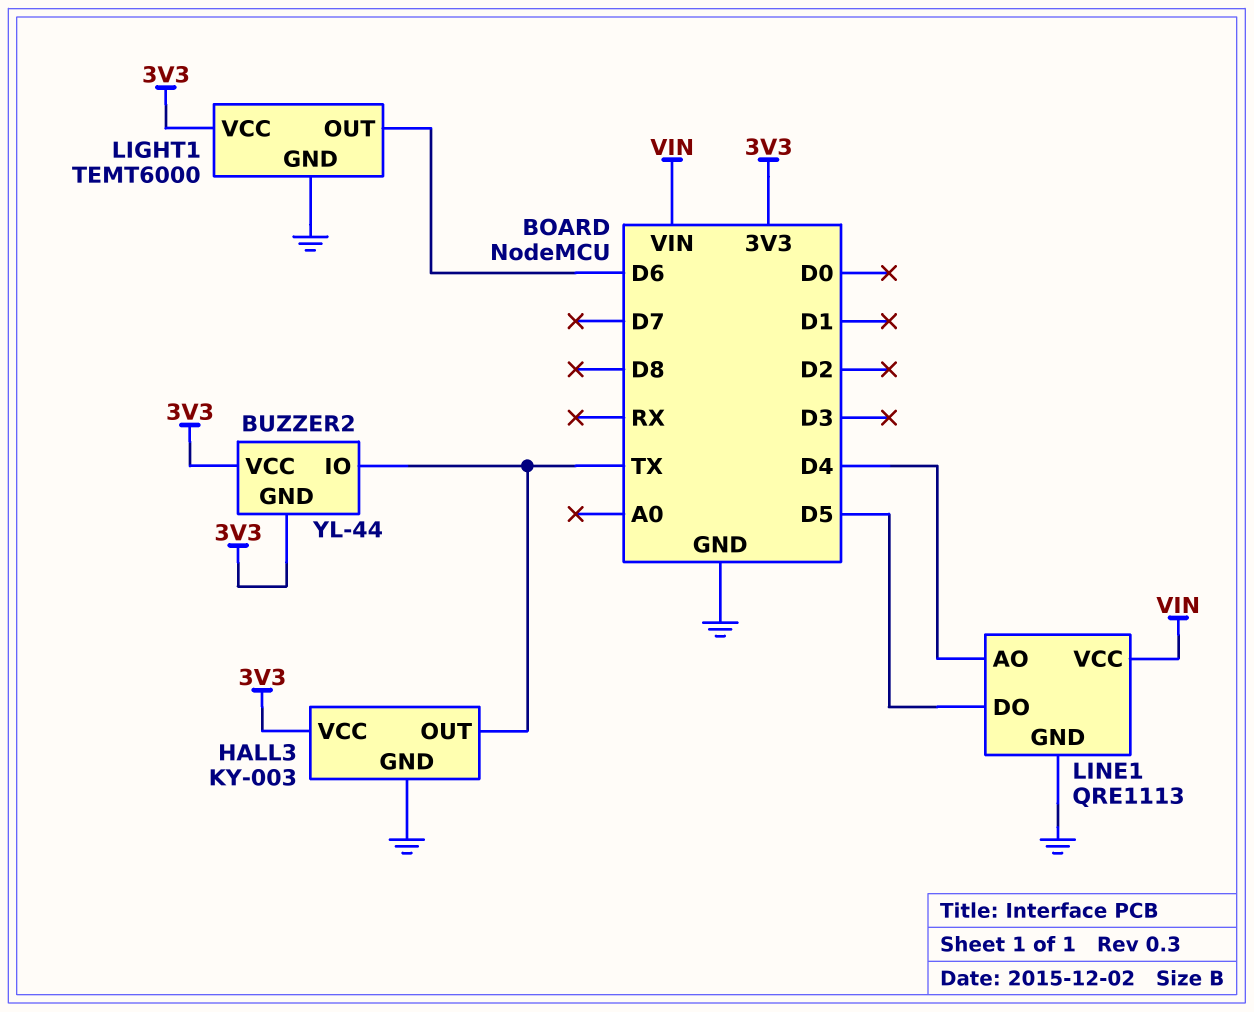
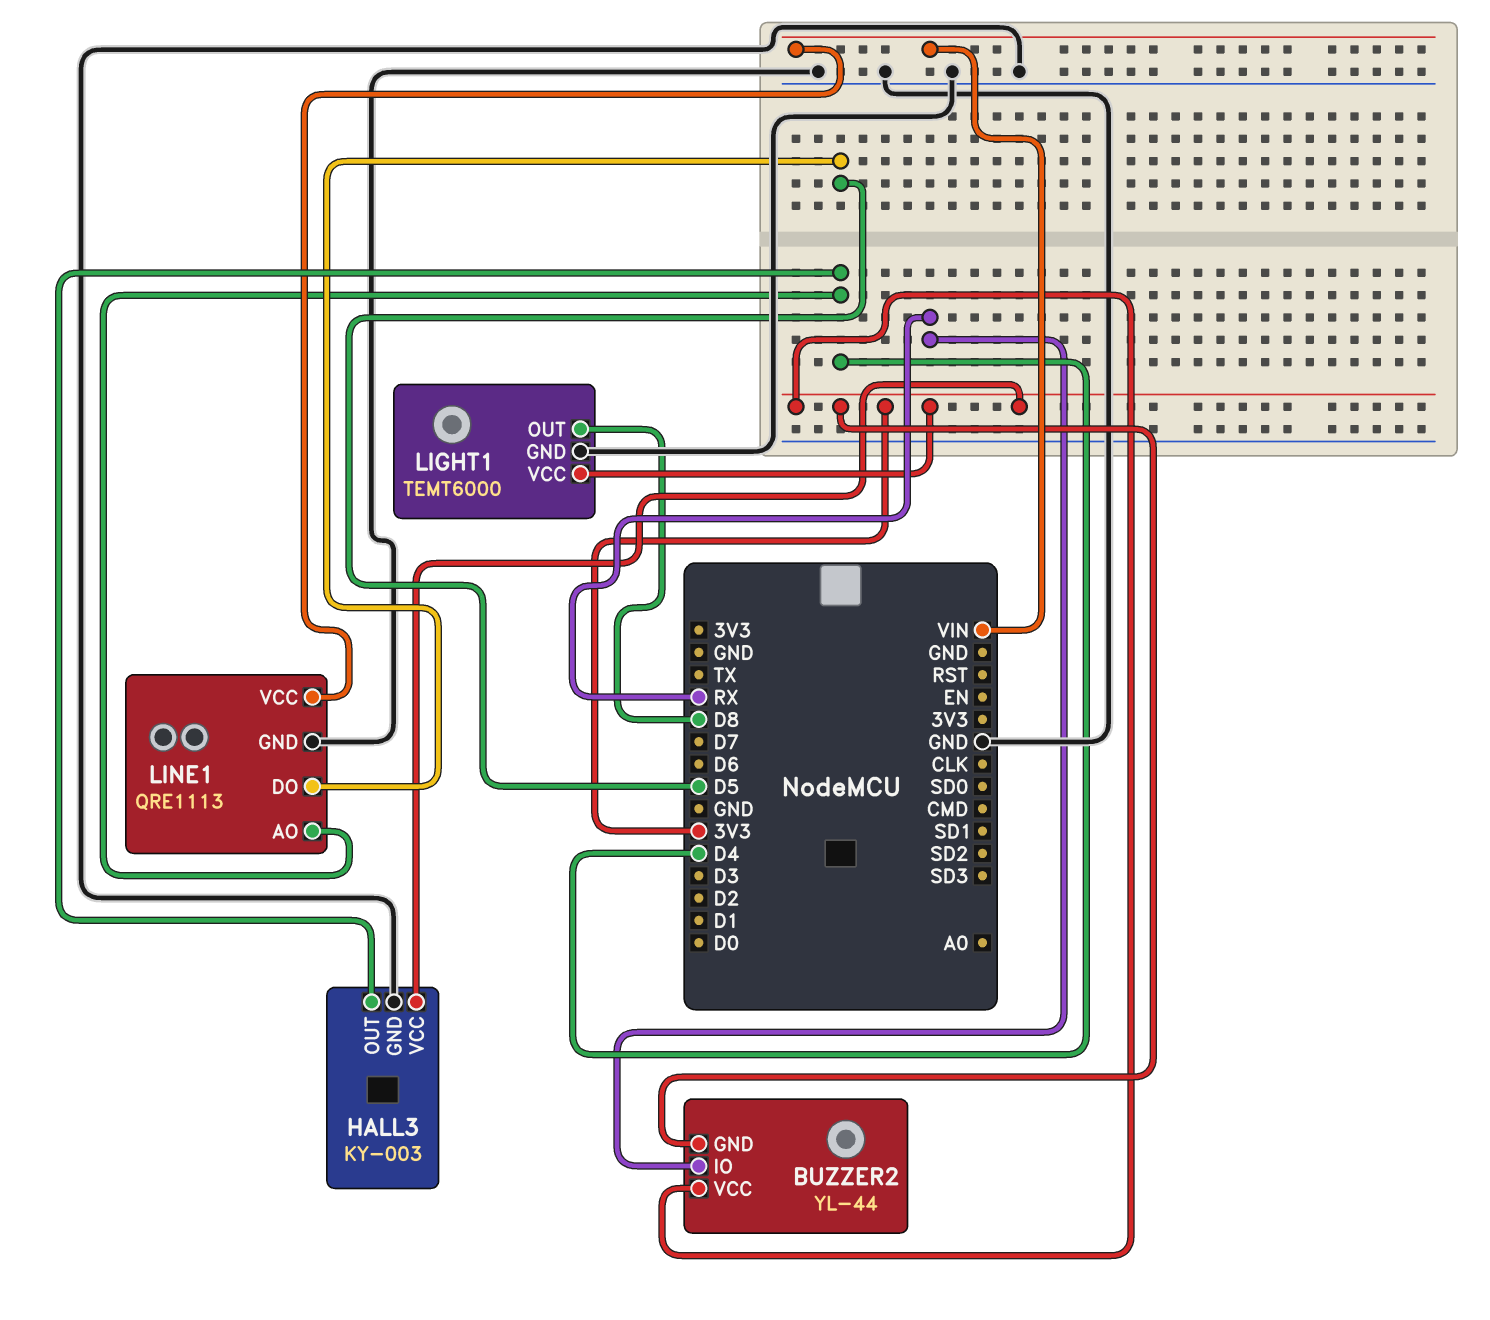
BUZZER2 pin IO: TX -> RX
HALL3 pin OUT: TX -> D4
LIGHT1 pin OUT: D6 -> D8

